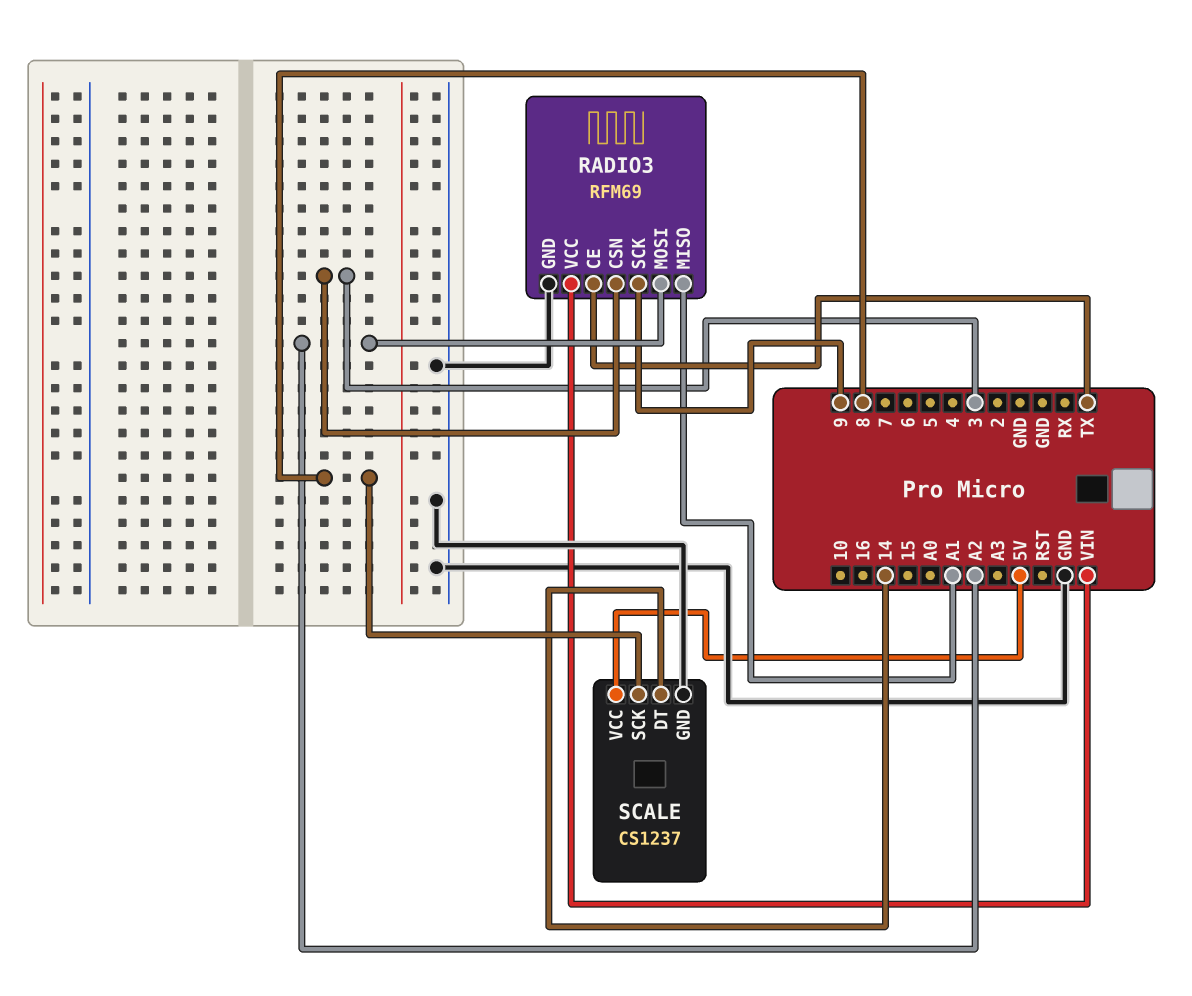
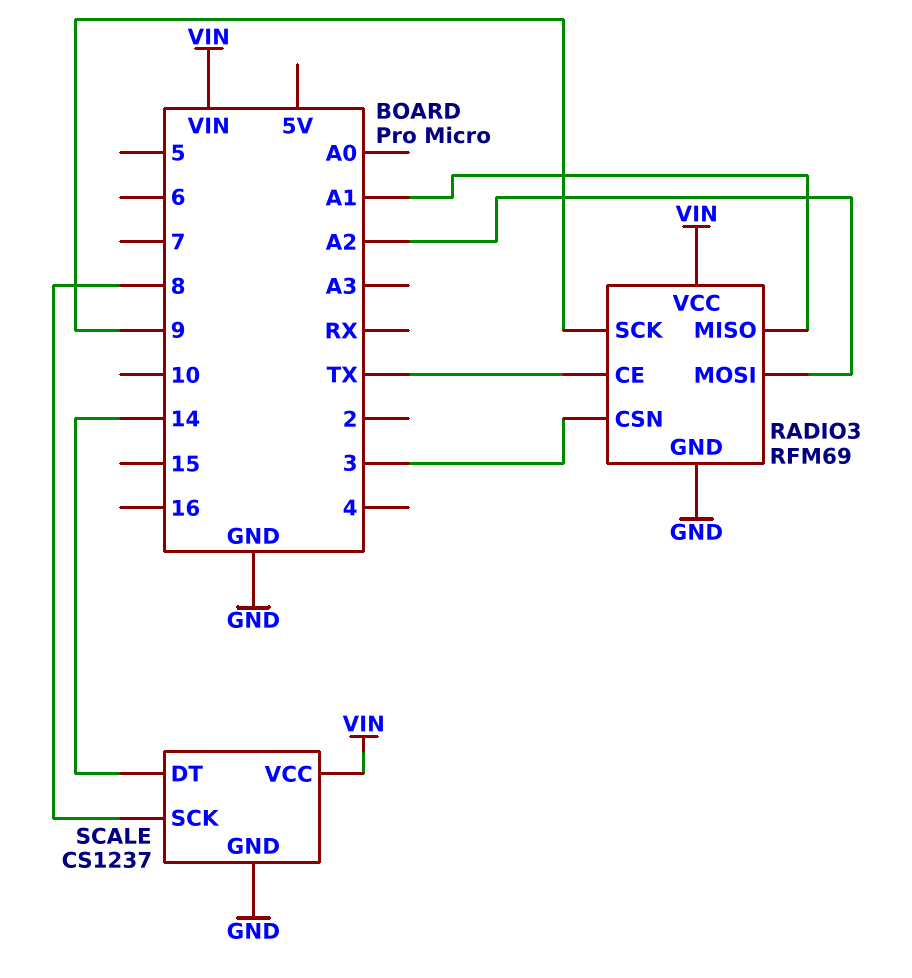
SCALE pin VCC: 5V -> VIN

